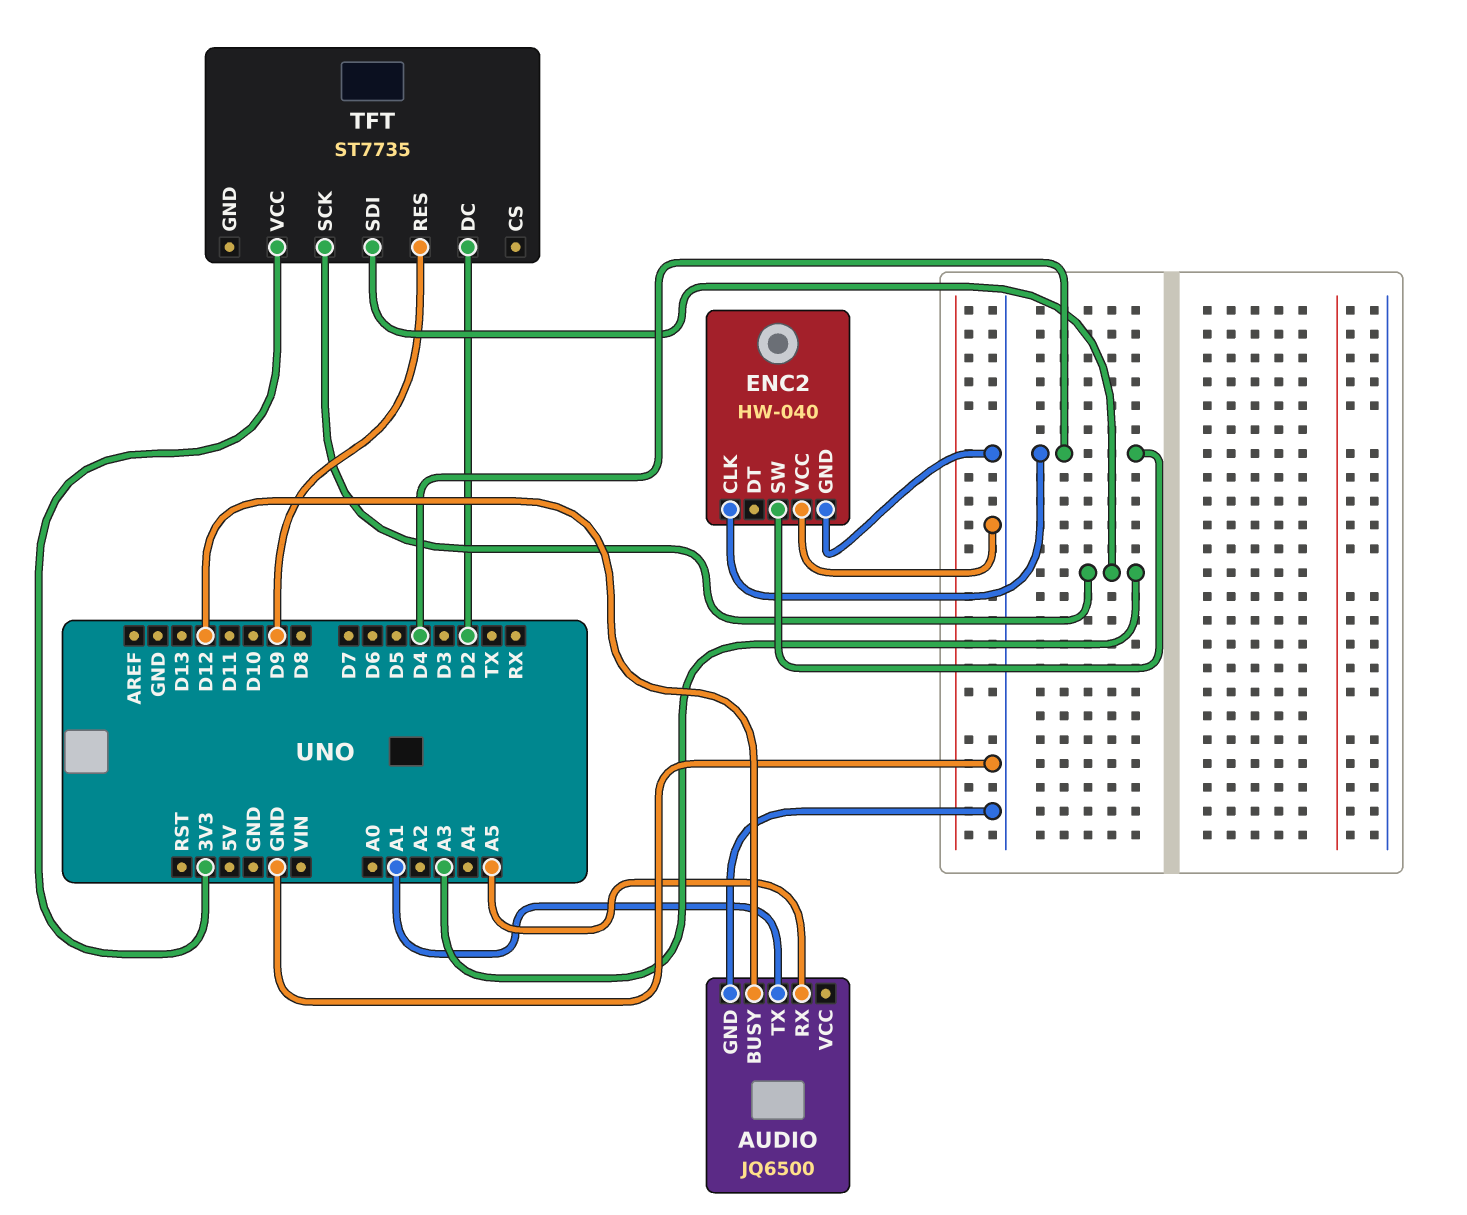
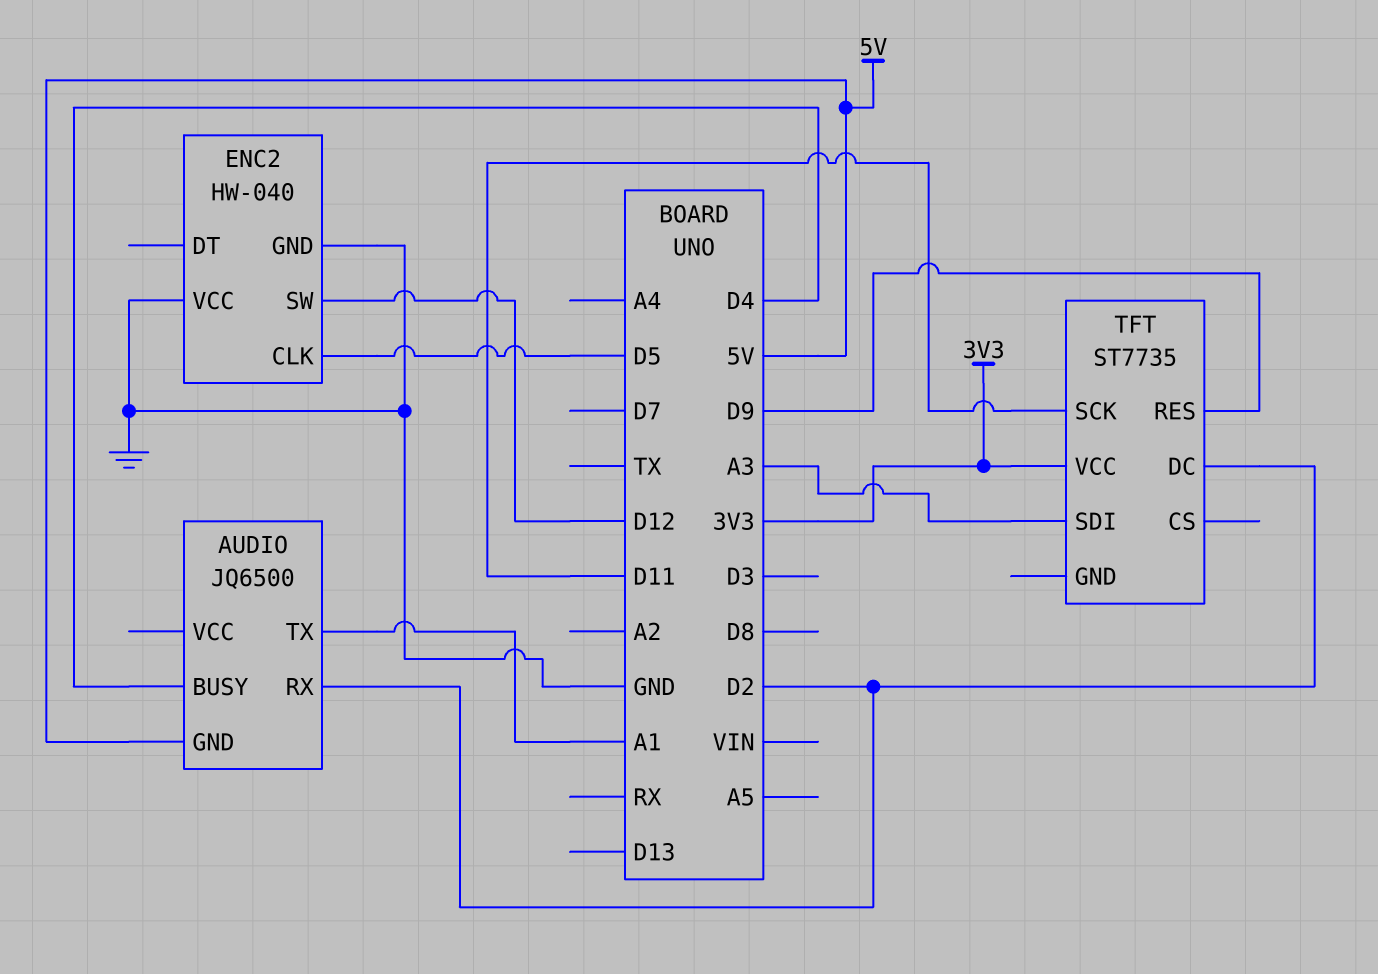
AUDIO pin BUSY: D12 -> D4
AUDIO pin GND: GND -> 5V
AUDIO pin RX: A5 -> D2
ENC2 pin CLK: D4 -> D5
ENC2 pin SW: D4 -> D12
TFT pin SCK: A3 -> D11

